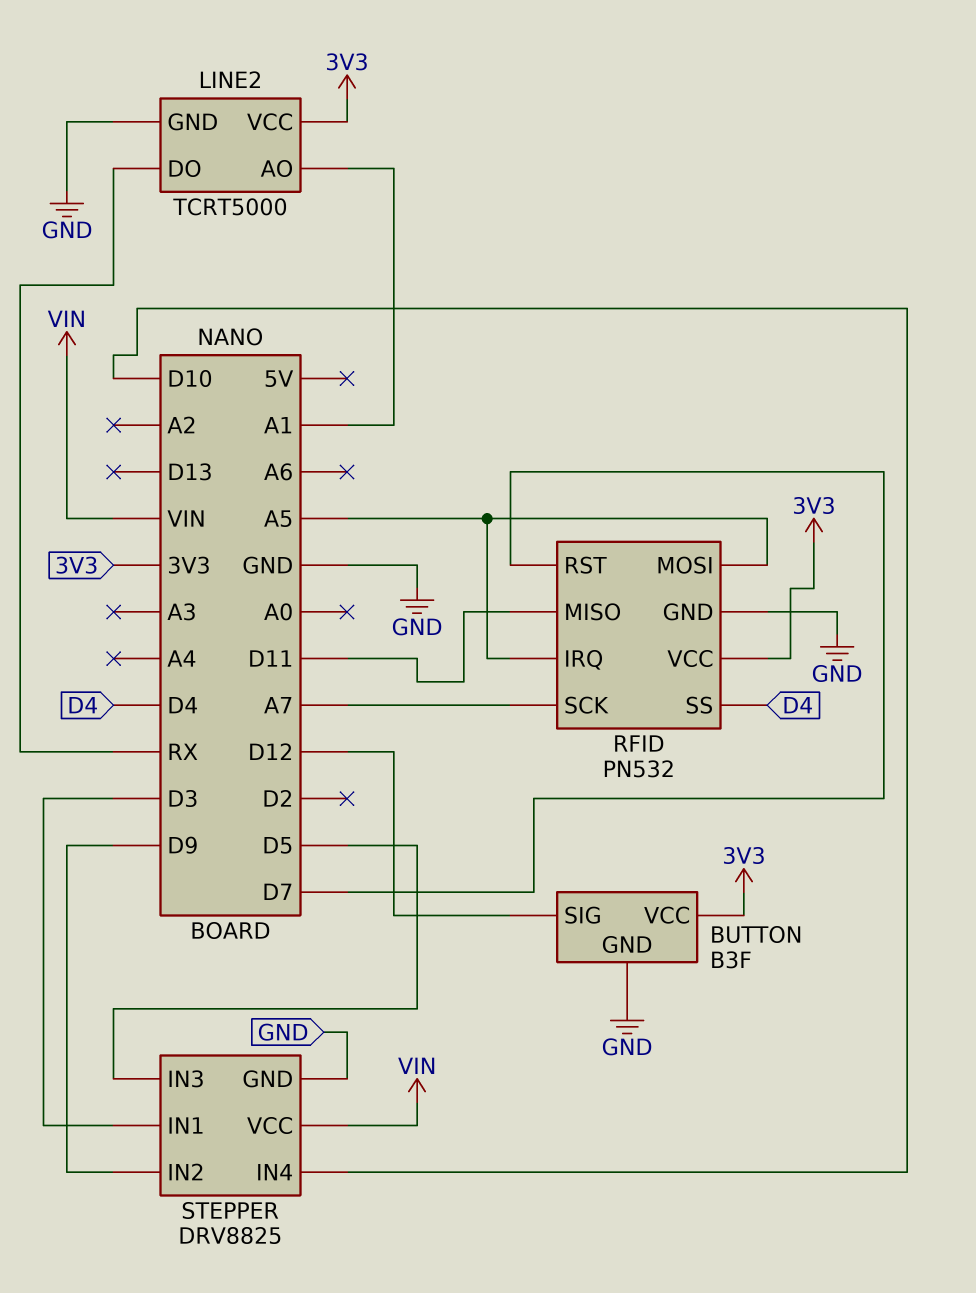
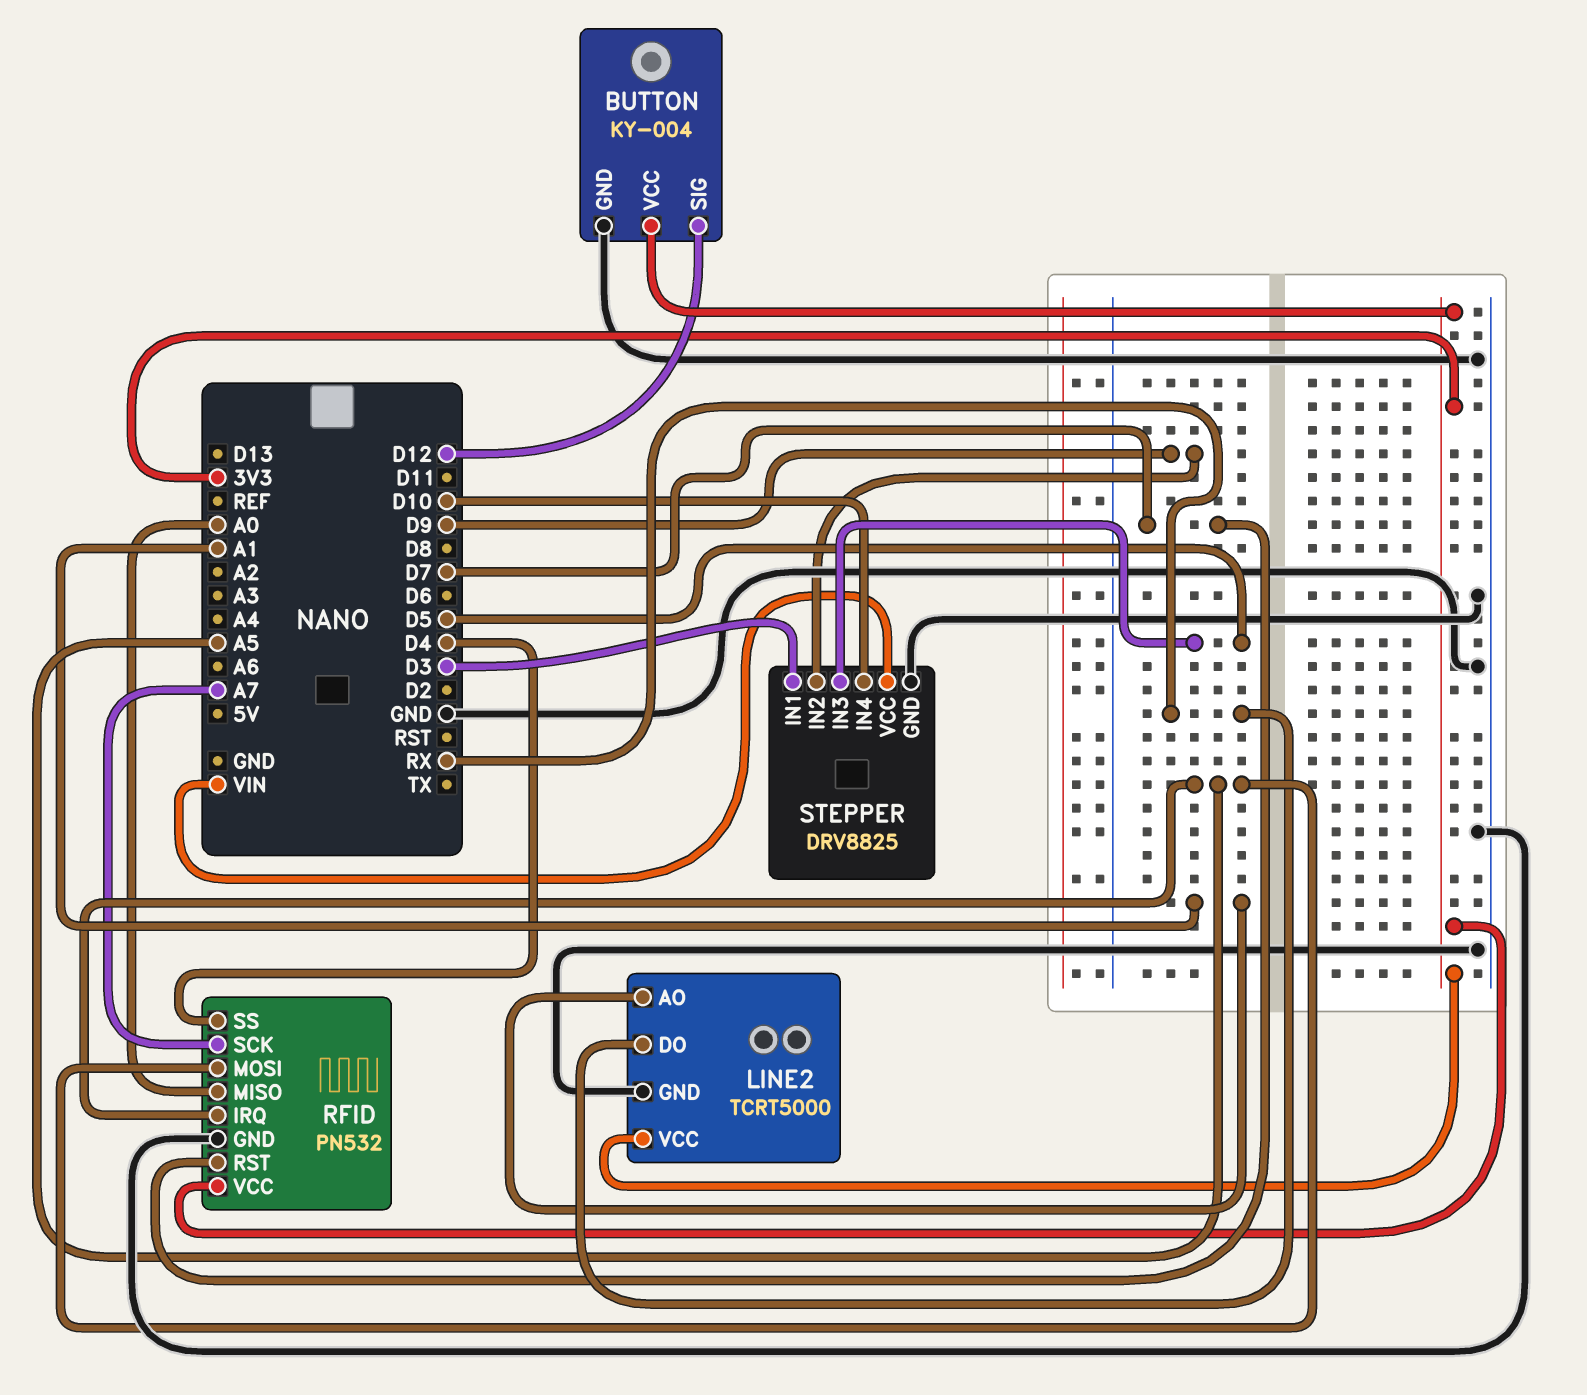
BUTTON: B3F -> KY-004
RFID pin MISO: D11 -> A0

